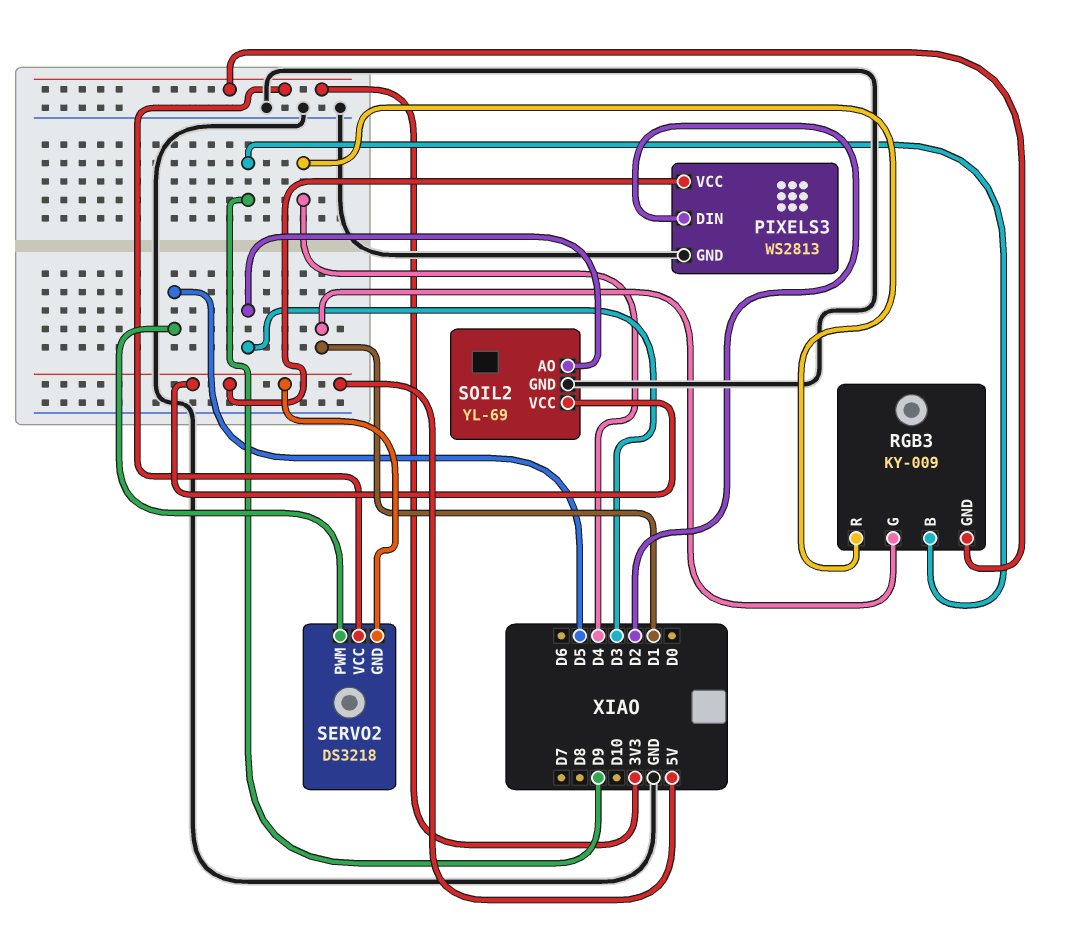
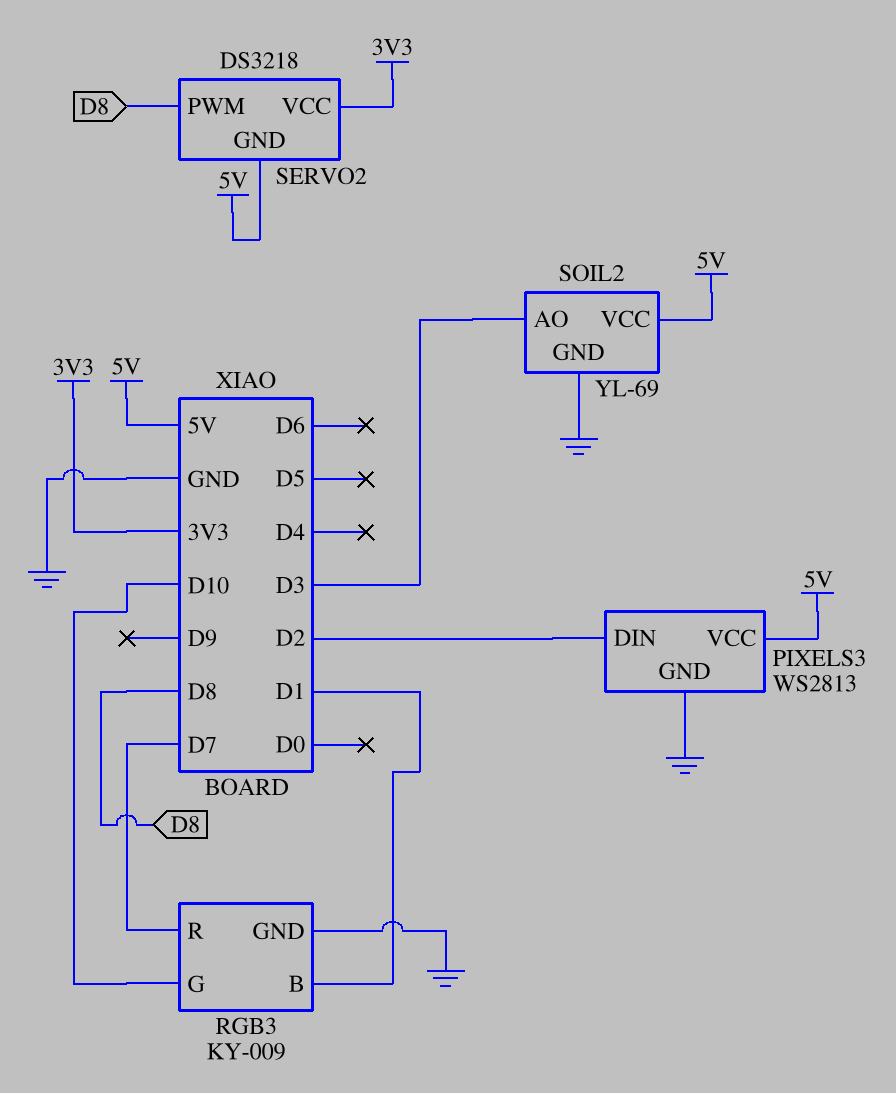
RGB3 pin B: D9 -> D1
RGB3 pin G: D1 -> D10
RGB3 pin GND: 3V3 -> GND
RGB3 pin R: D4 -> D7
SERVO2 pin PWM: D5 -> D8

